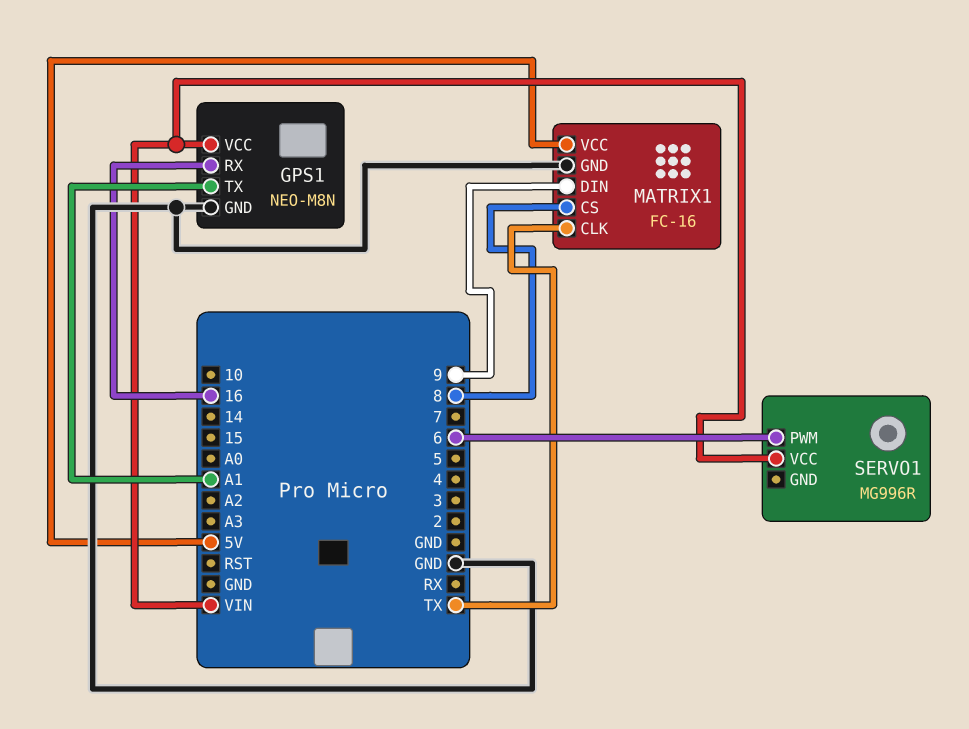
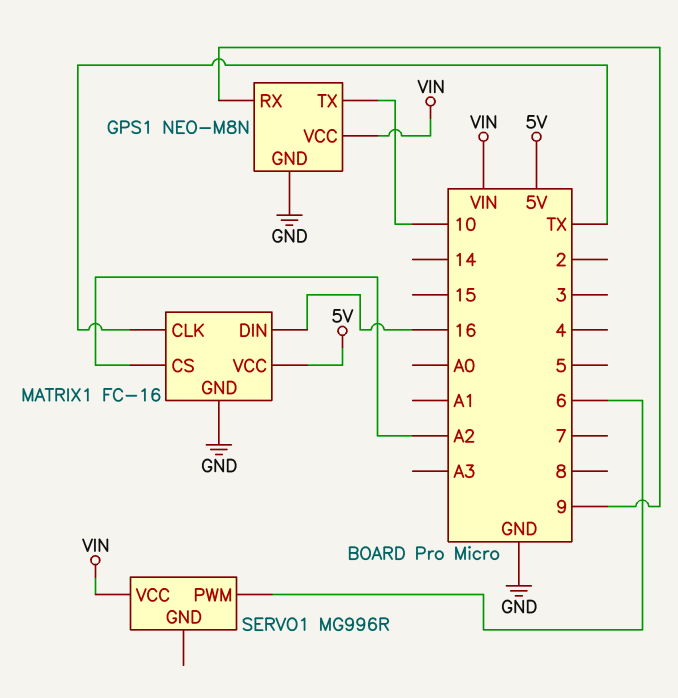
GPS1 pin RX: 16 -> 9
GPS1 pin TX: A1 -> 10
MATRIX1 pin CS: 8 -> A2
MATRIX1 pin DIN: 9 -> 16

